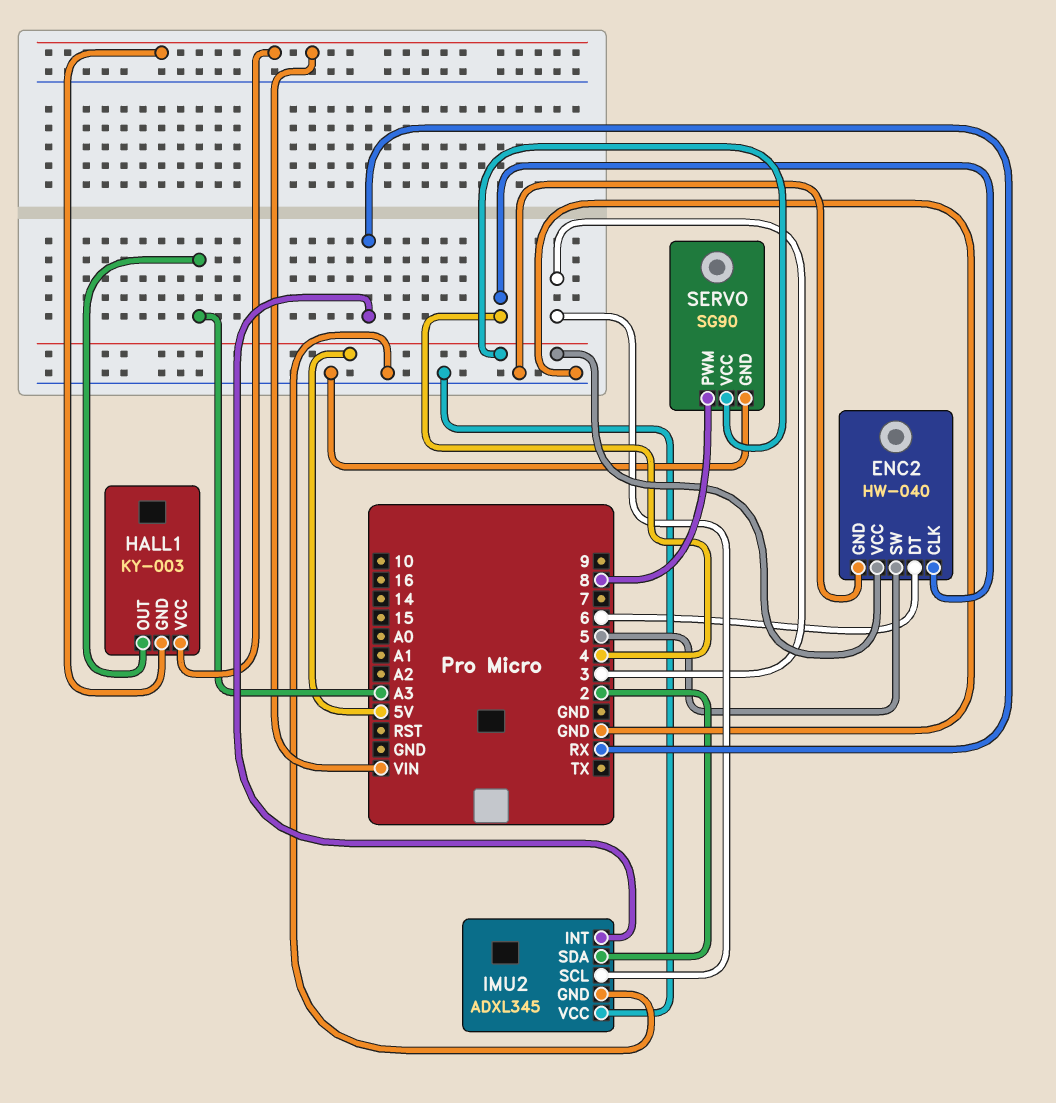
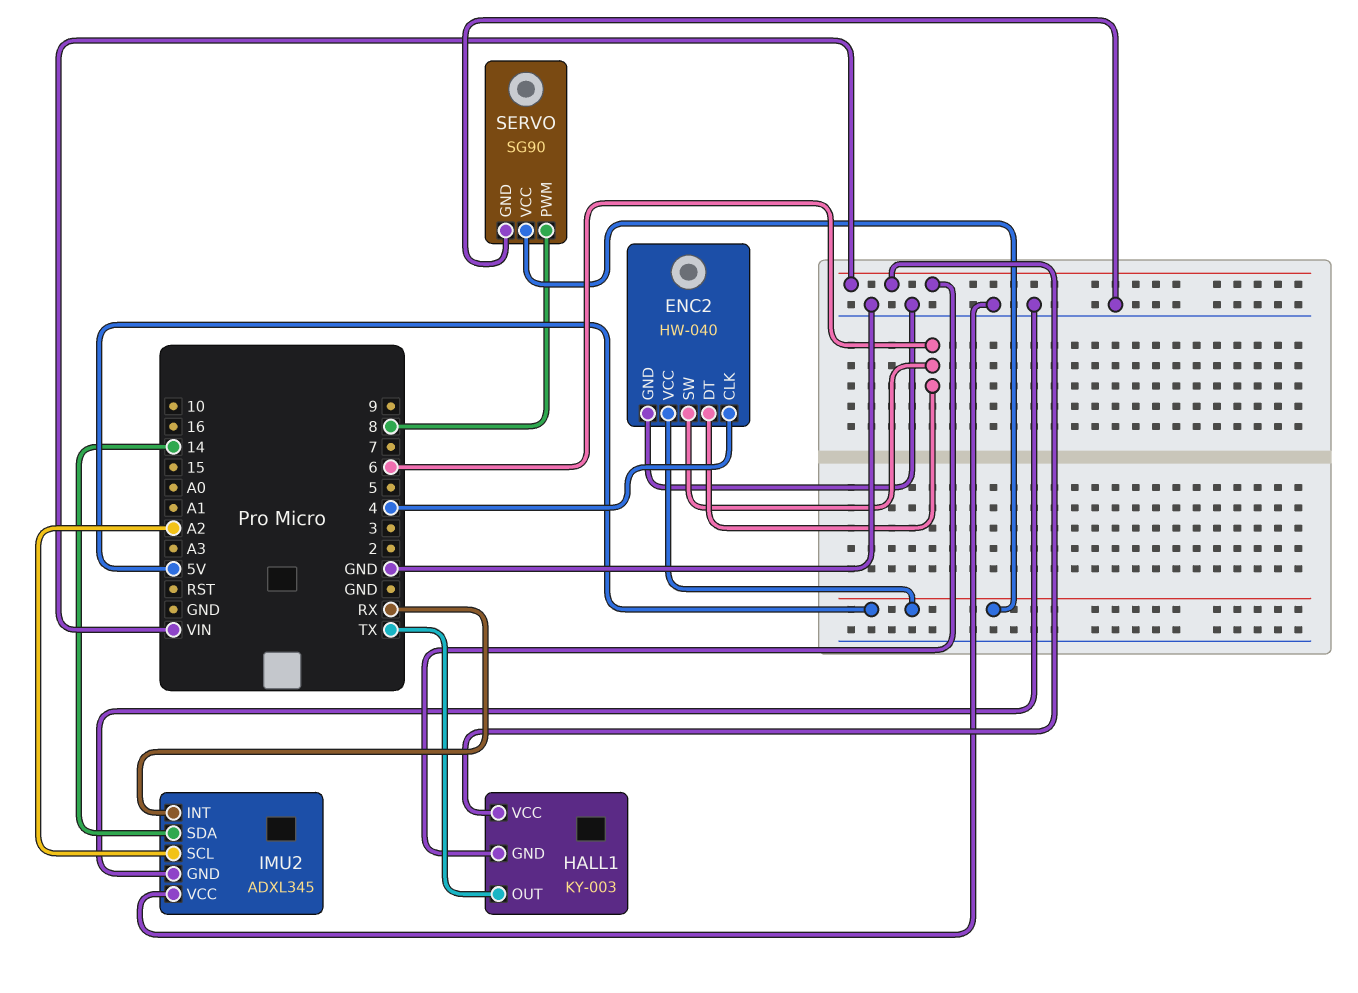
ENC2 pin SW: 5 -> 6
HALL1 pin OUT: A3 -> TX
IMU2 pin SCL: 3 -> A2
IMU2 pin SDA: 2 -> 14

